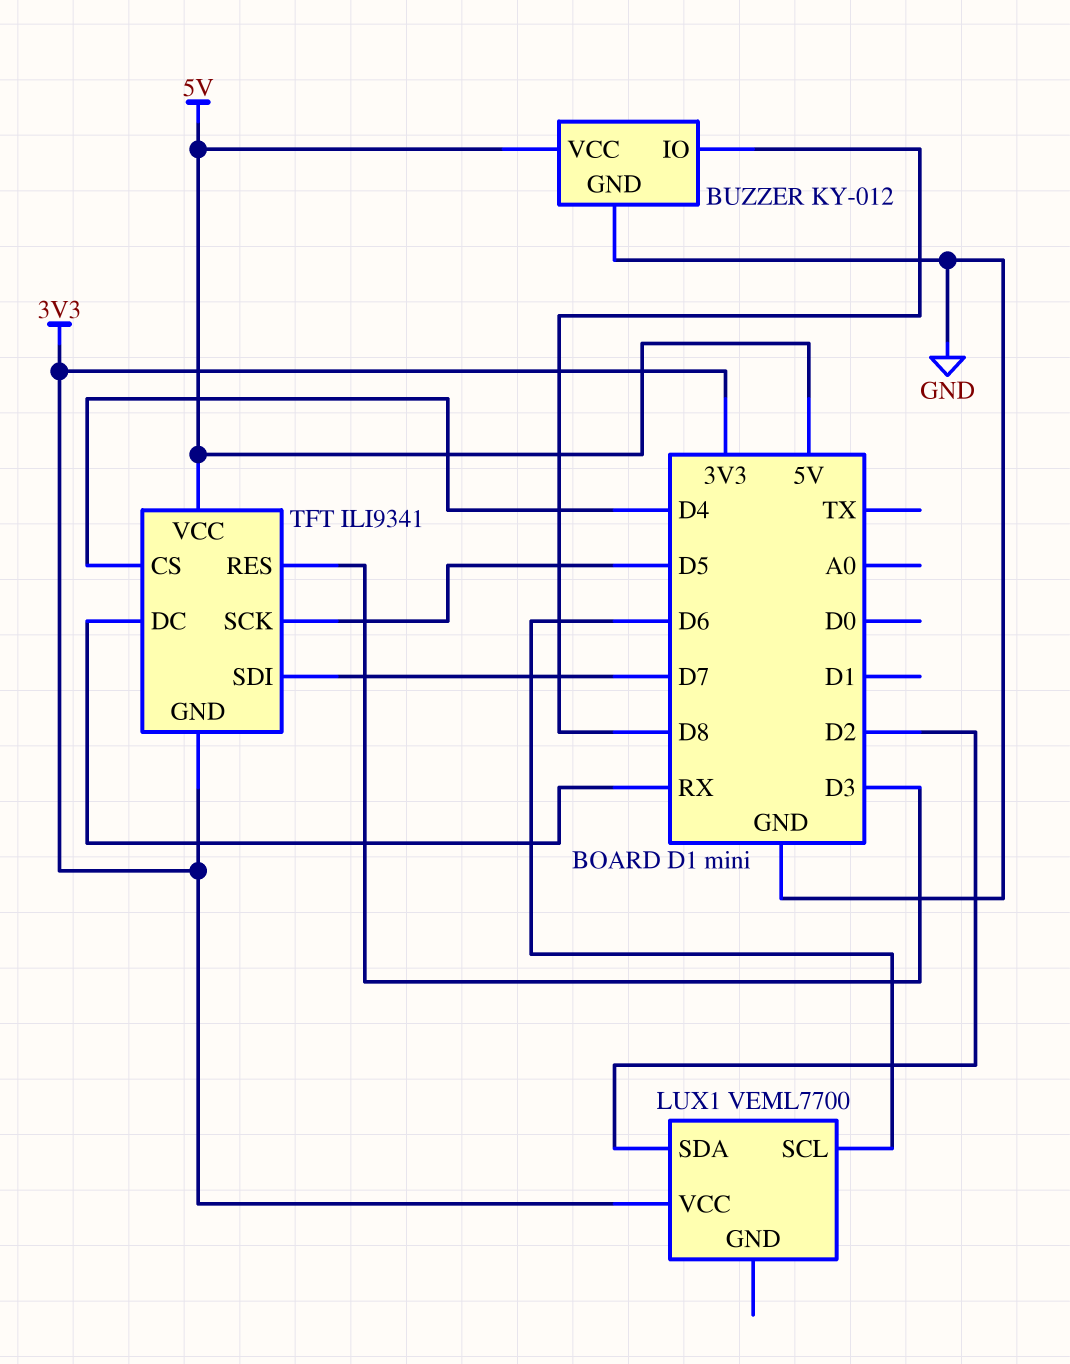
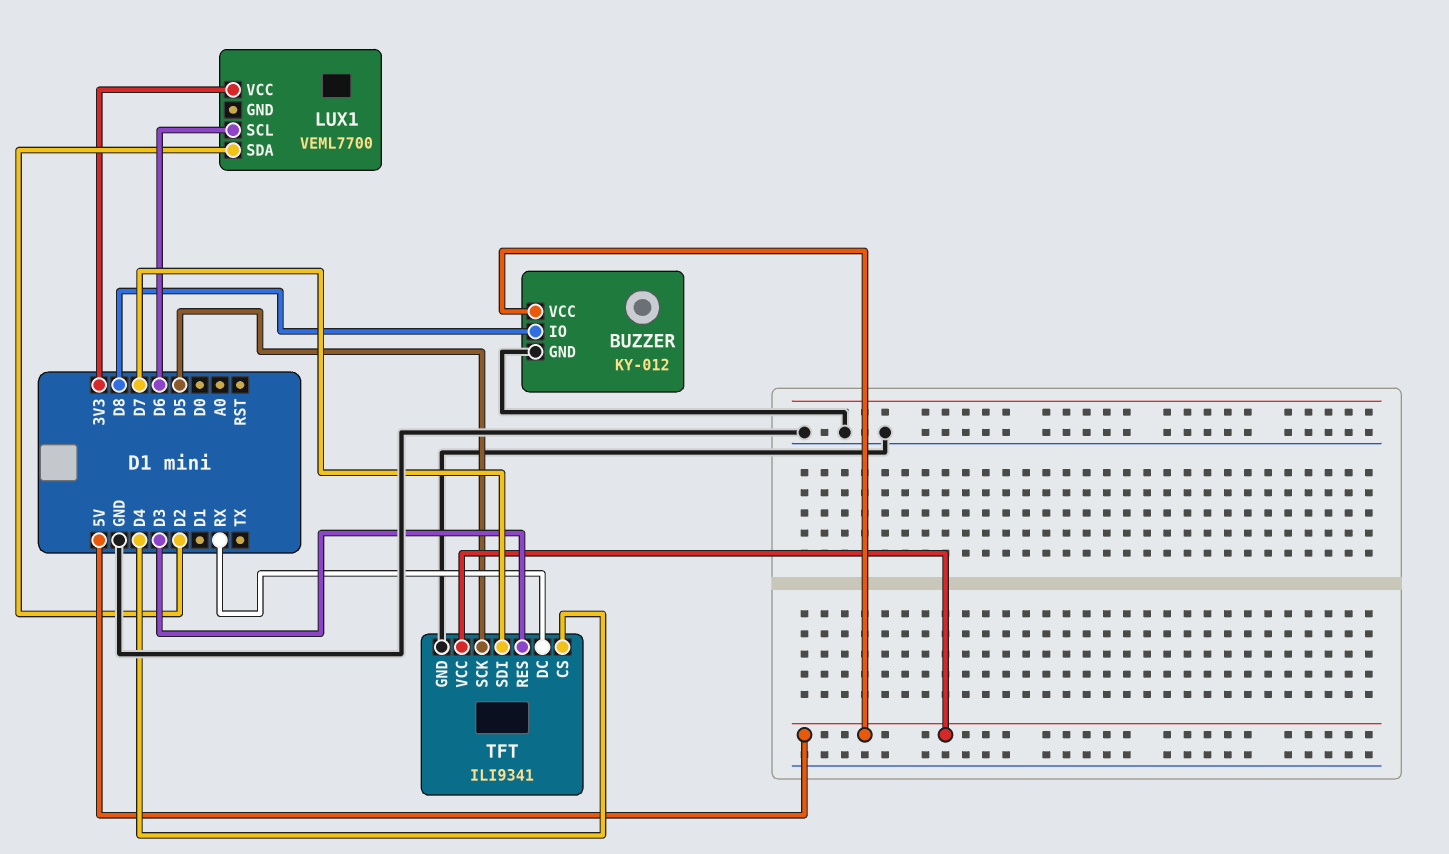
TFT pin GND: 3V3 -> GND

